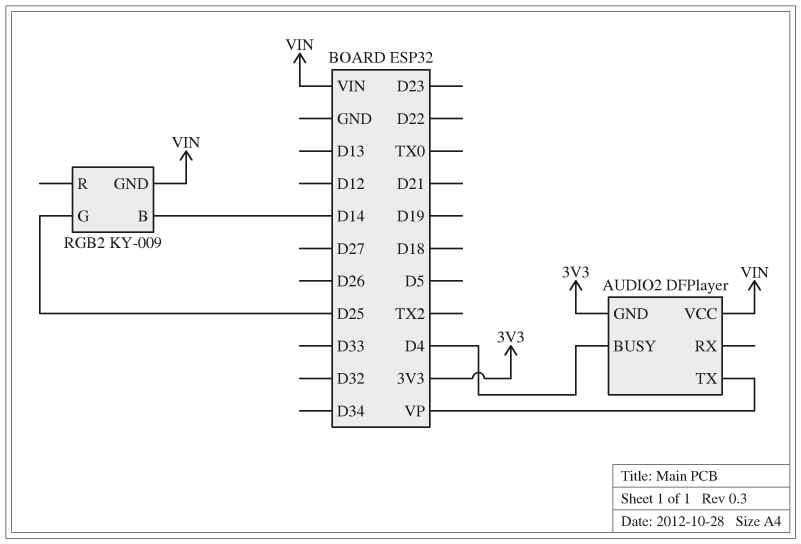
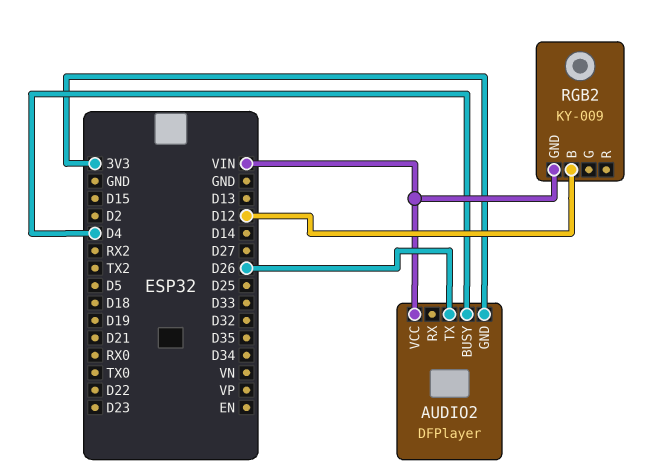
AUDIO2 pin TX: VP -> D26
RGB2 pin B: D14 -> D12
RGB2 pin G: D25 -> none

